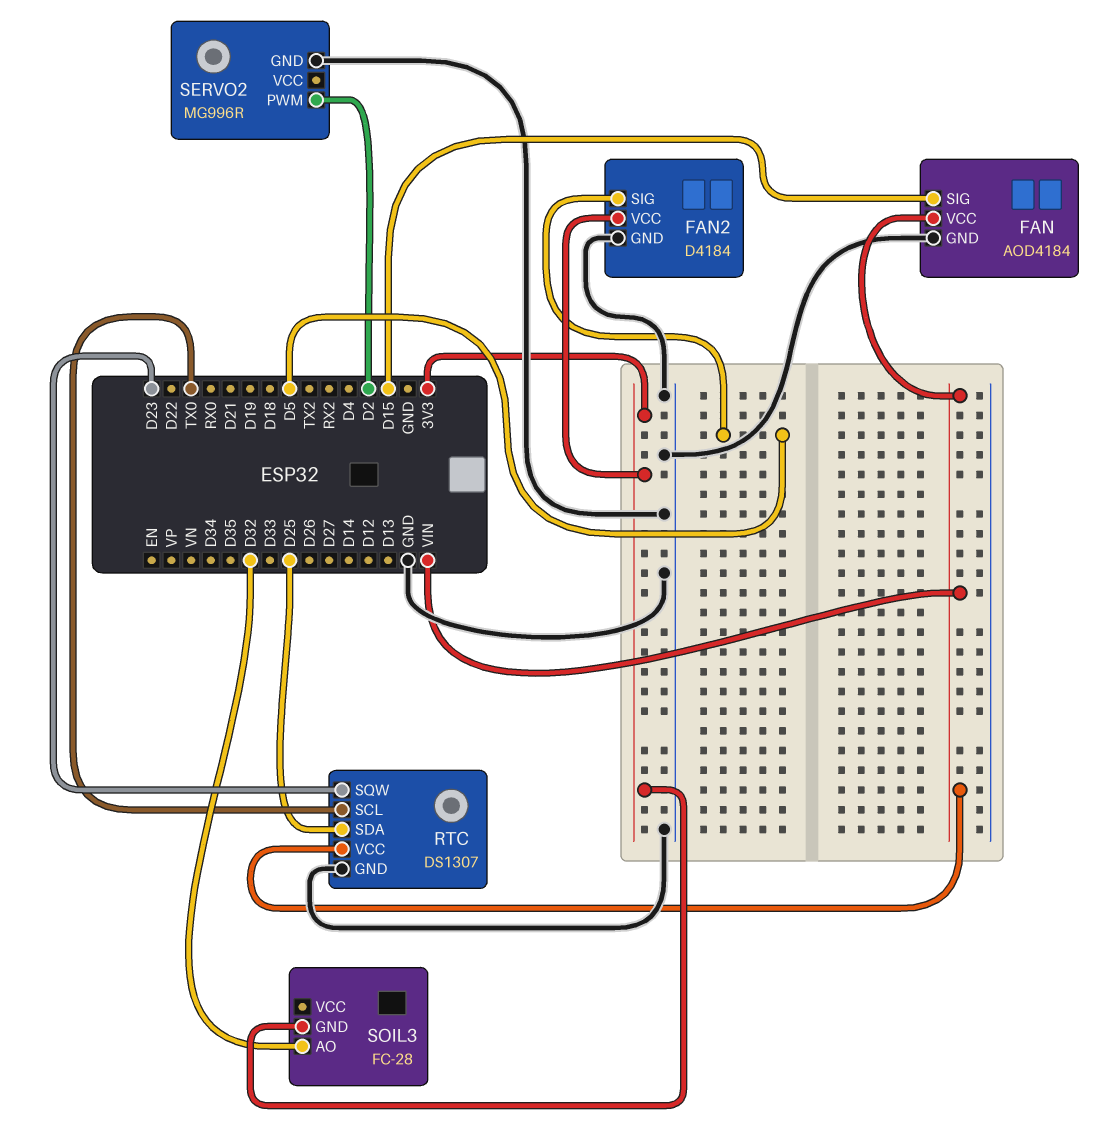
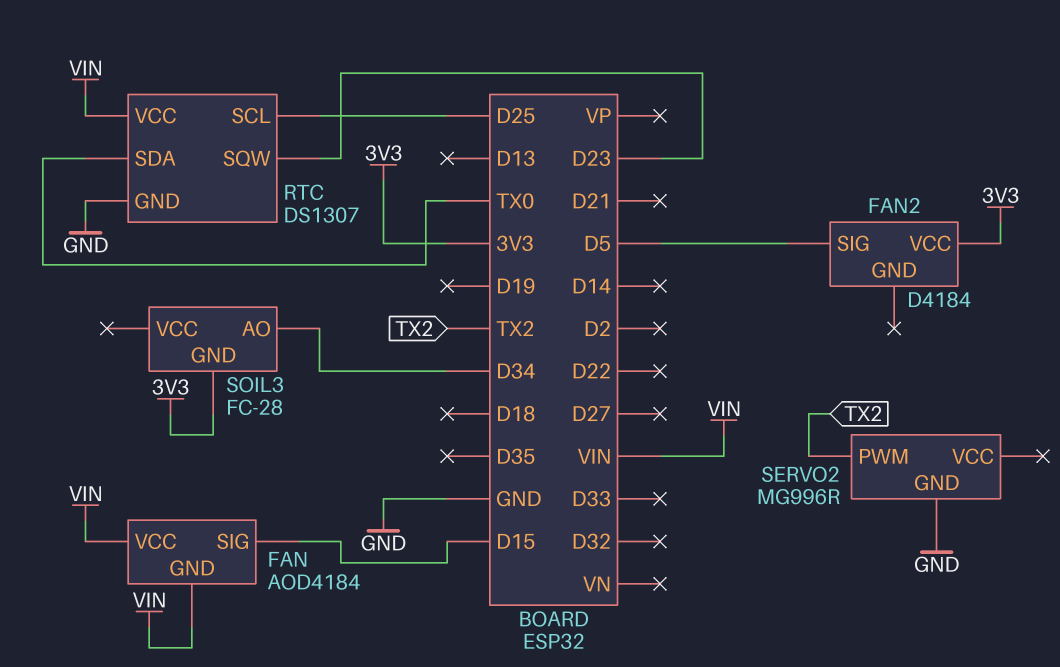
FAN pin GND: GND -> VIN
FAN2 pin GND: GND -> none
RTC pin SCL: TX0 -> D25
RTC pin SDA: D25 -> TX0
SERVO2 pin PWM: D2 -> TX2
SOIL3 pin AO: D32 -> D34

